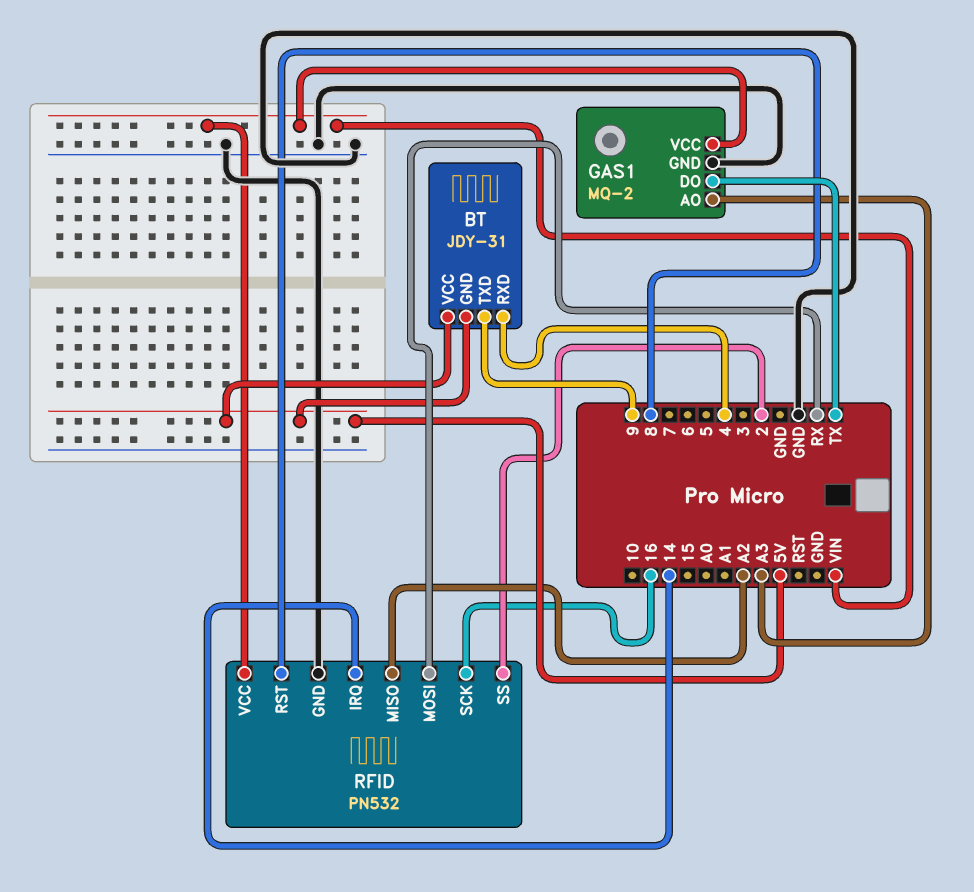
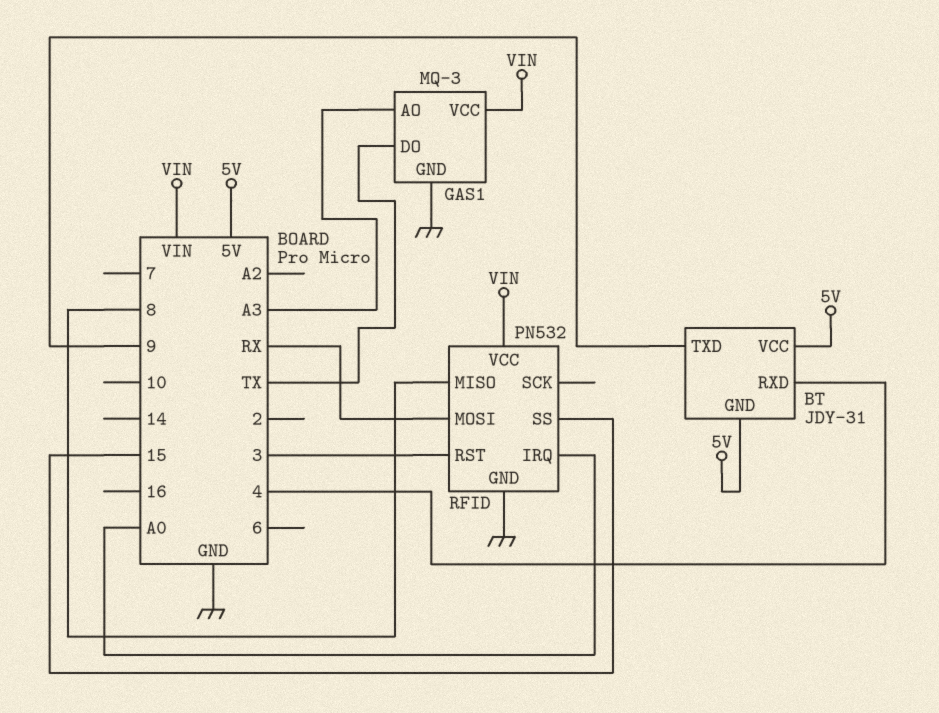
GAS1: MQ-2 -> MQ-3
RFID pin IRQ: 14 -> A0
RFID pin MISO: A2 -> 8
RFID pin RST: 8 -> 3
RFID pin SCK: 16 -> none
RFID pin SS: 2 -> 15

